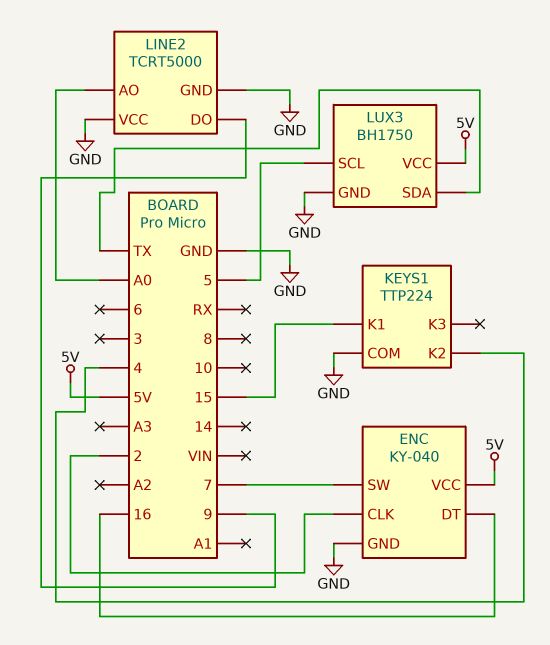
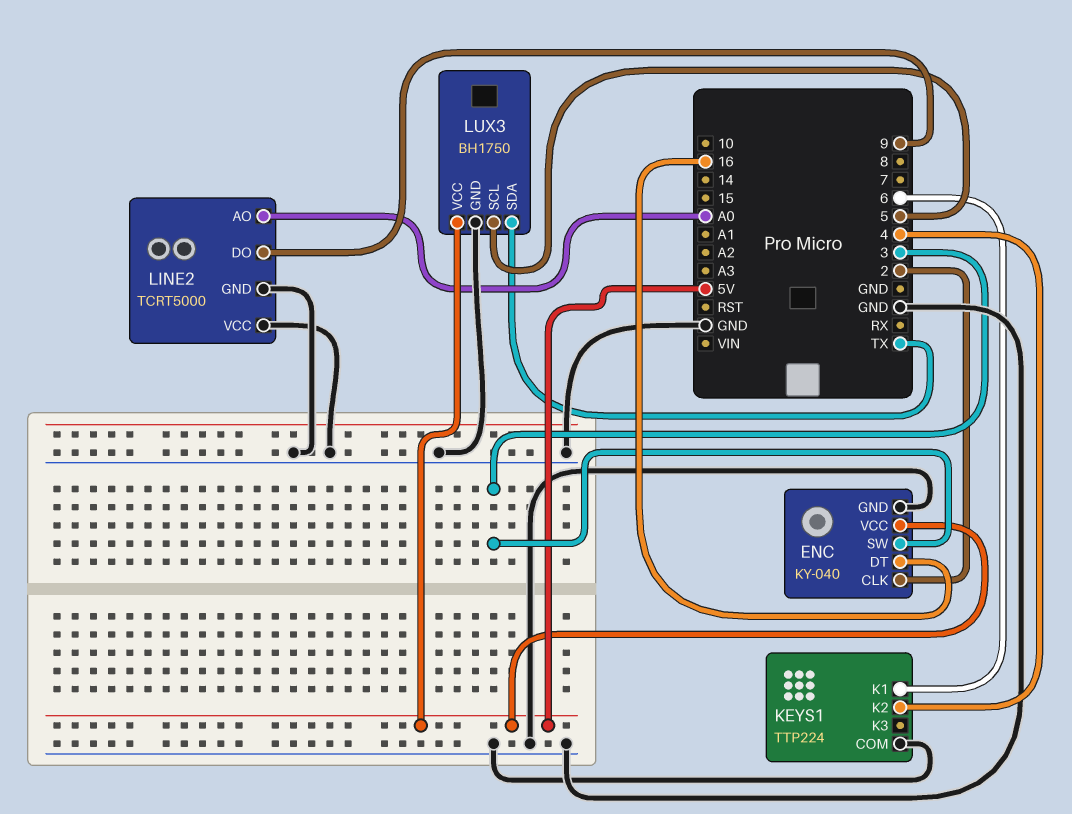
ENC pin SW: 7 -> 3
KEYS1 pin K1: 15 -> 6

